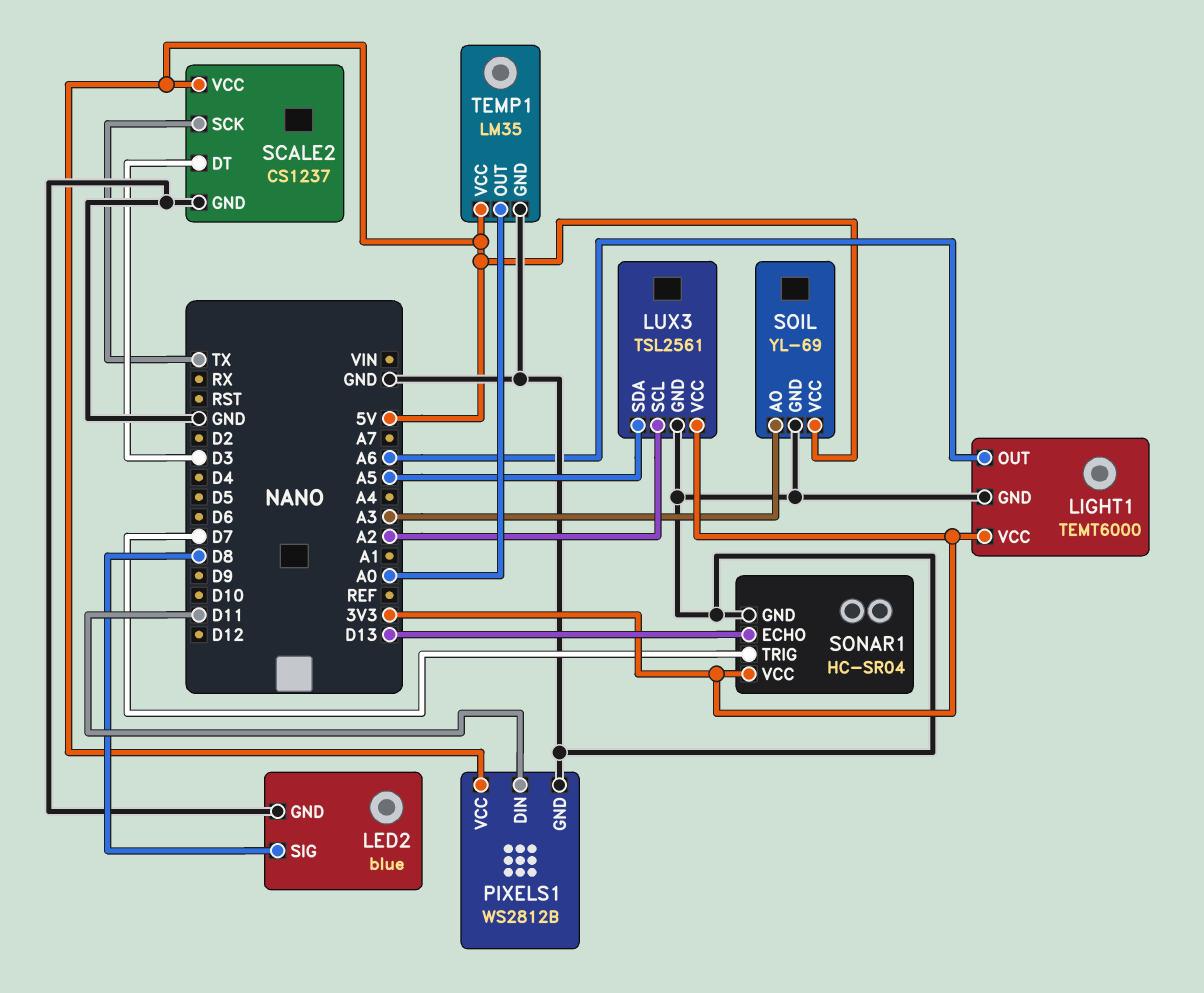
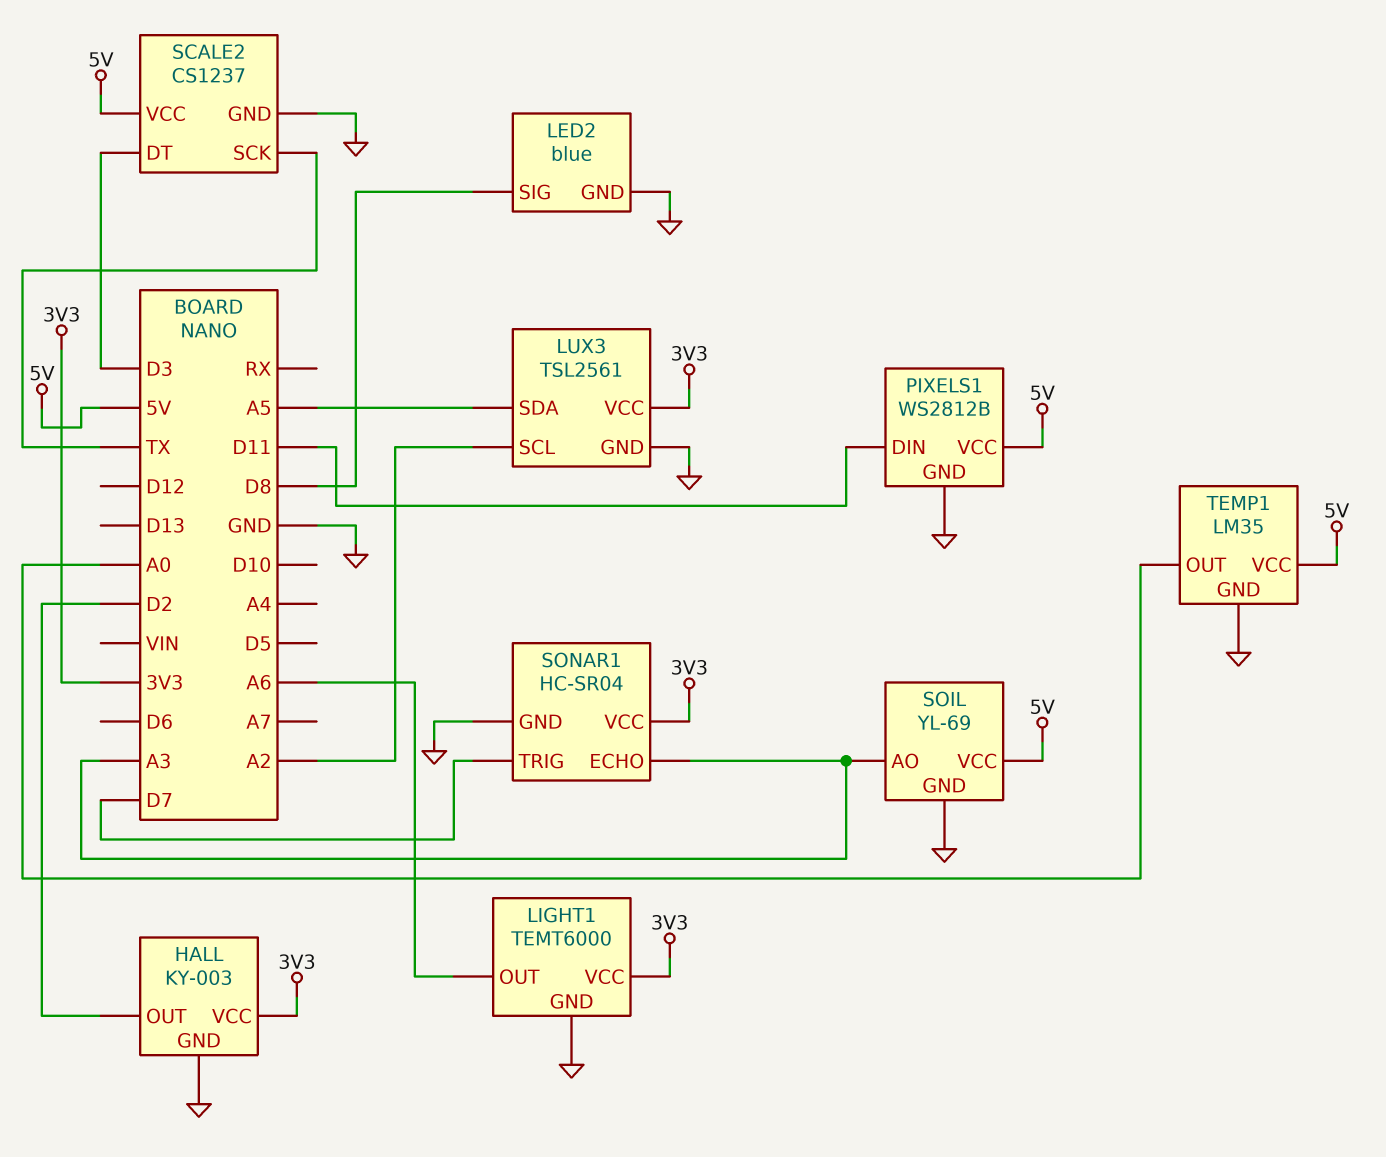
HALL: none -> KY-003
HALL pin GND: none -> GND
HALL pin OUT: none -> D2
HALL pin VCC: none -> 3V3
SONAR1 pin ECHO: D13 -> A3

